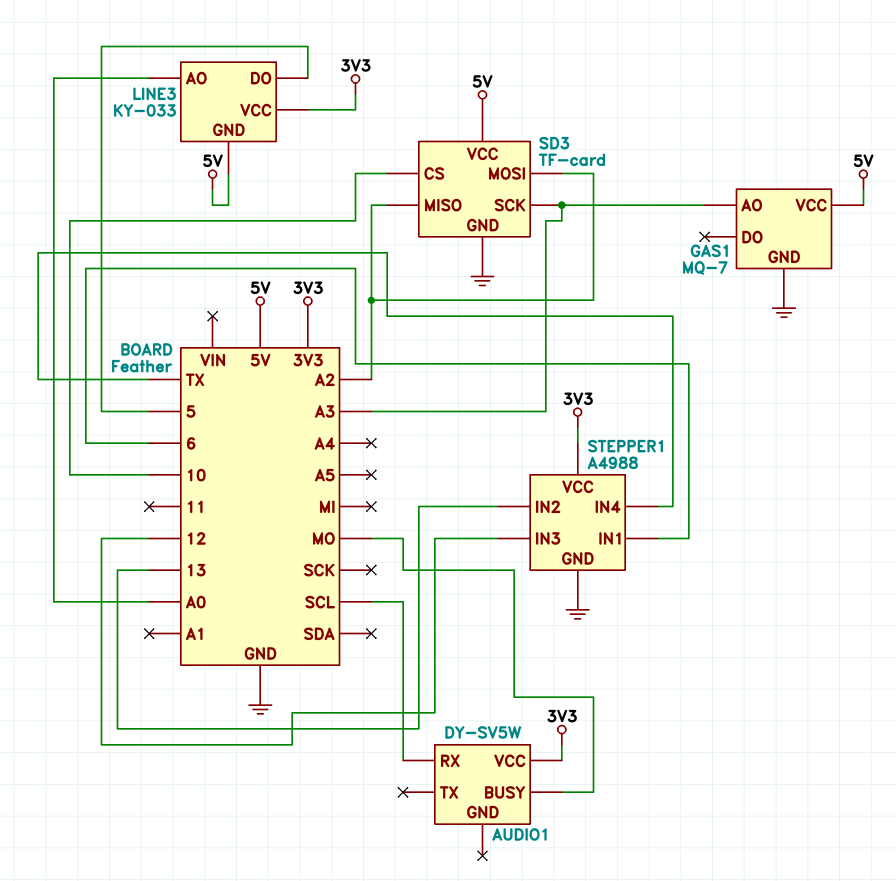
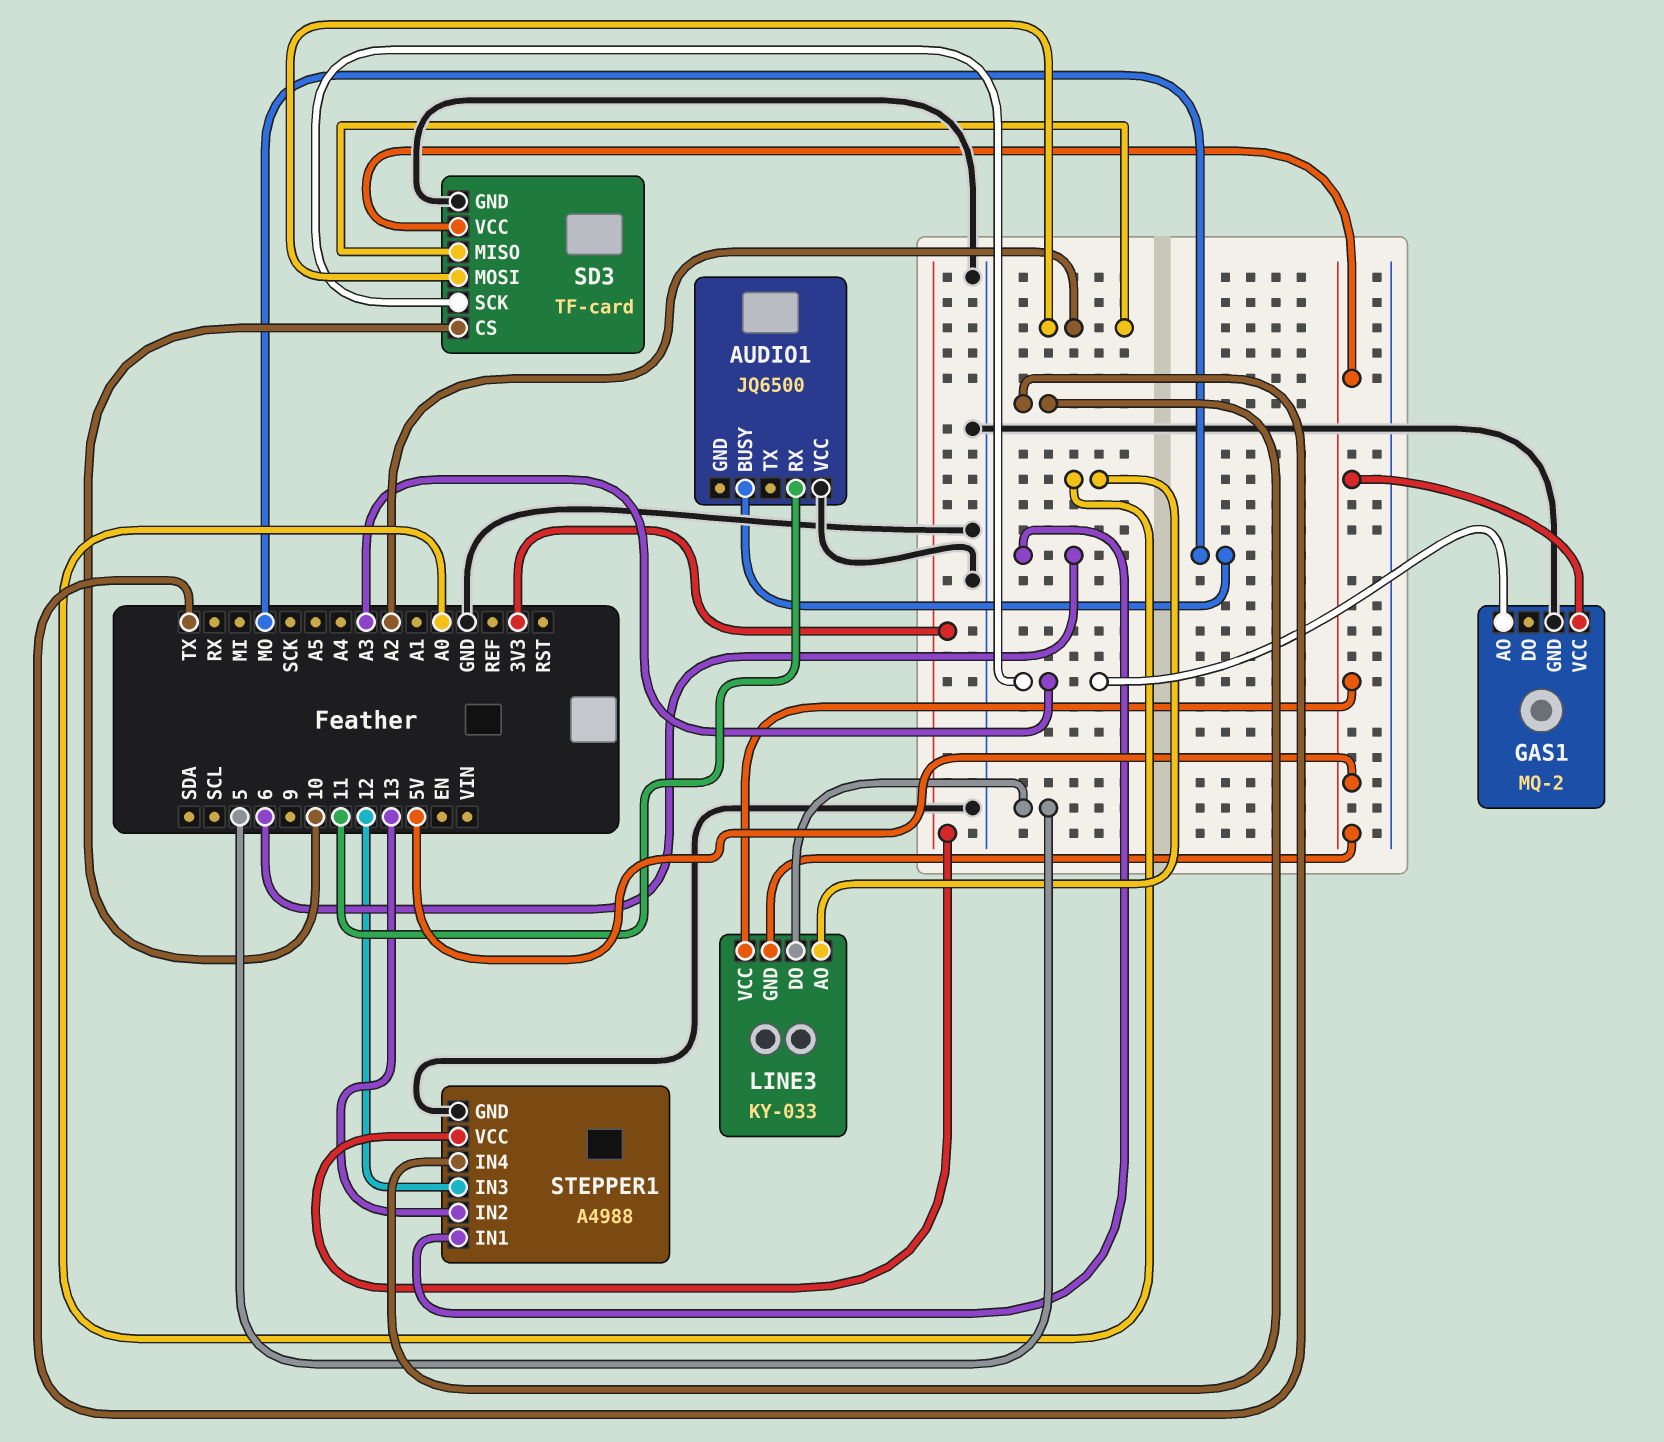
AUDIO1: DY-SV5W -> JQ6500
AUDIO1 pin RX: SCL -> 11
AUDIO1 pin VCC: 3V3 -> GND
GAS1: MQ-7 -> MQ-2
LINE3 pin VCC: 3V3 -> 5V

